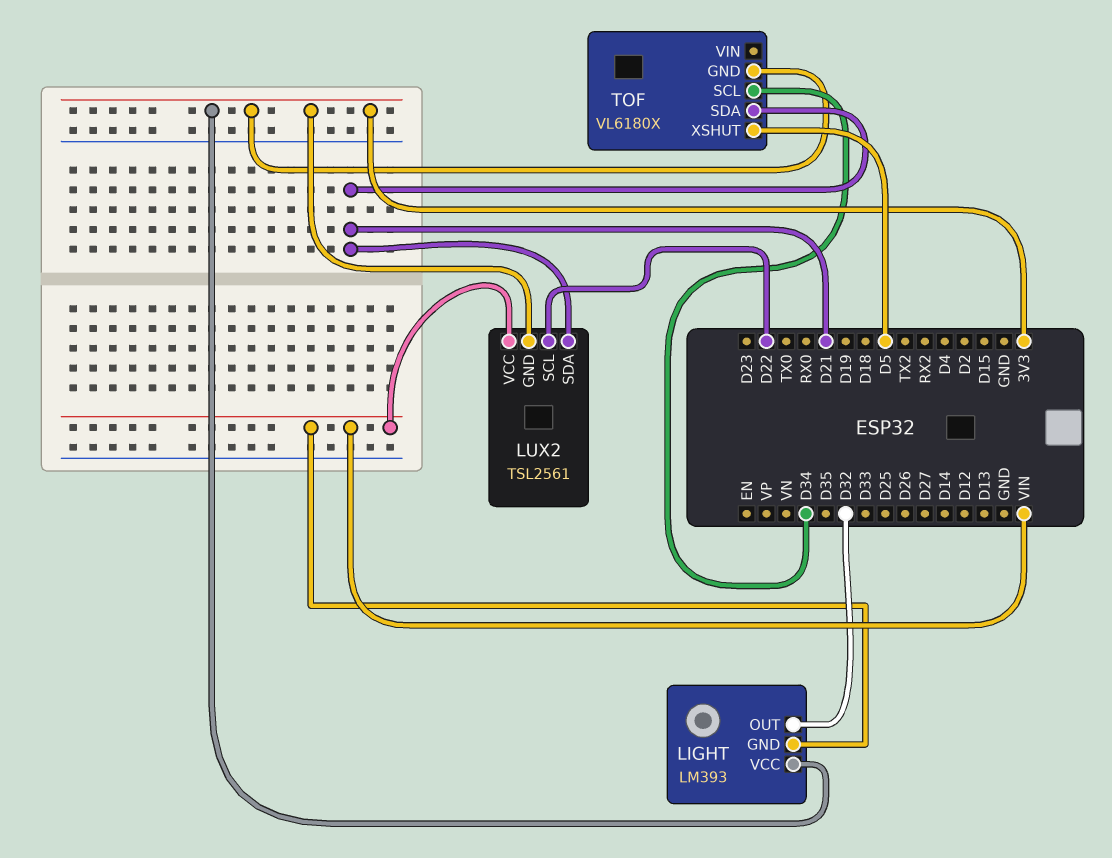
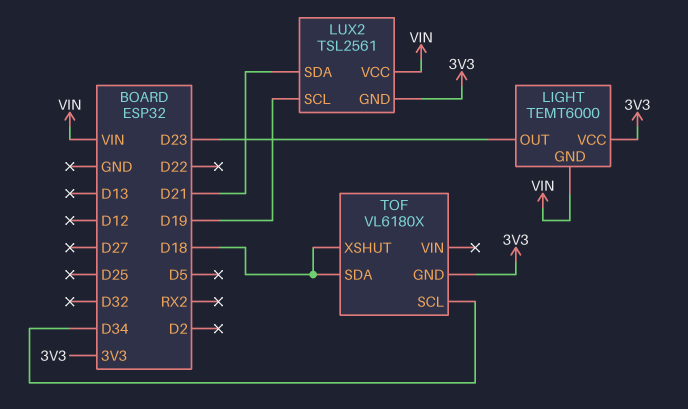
LIGHT: LM393 -> TEMT6000
LIGHT pin OUT: D32 -> D23
LUX2 pin SCL: D22 -> D19
TOF pin SDA: D21 -> D18
TOF pin XSHUT: D5 -> D18

